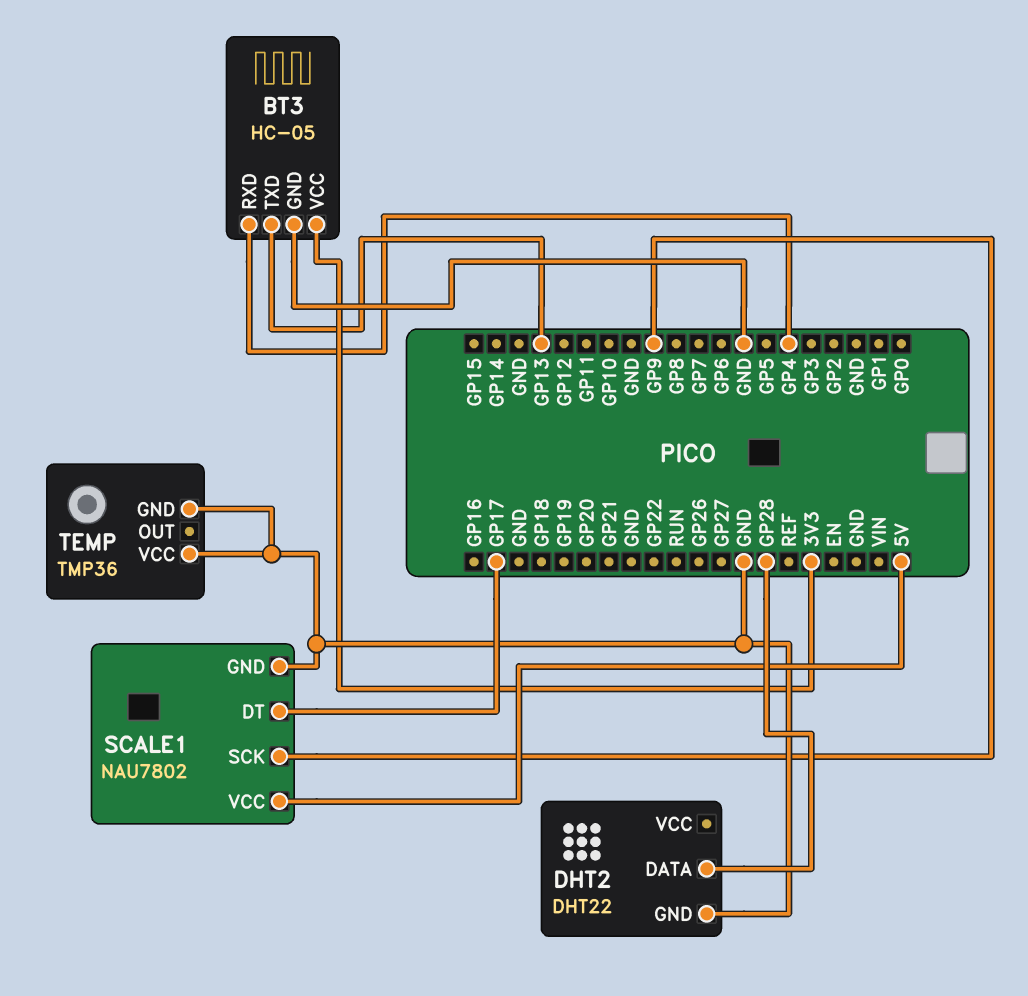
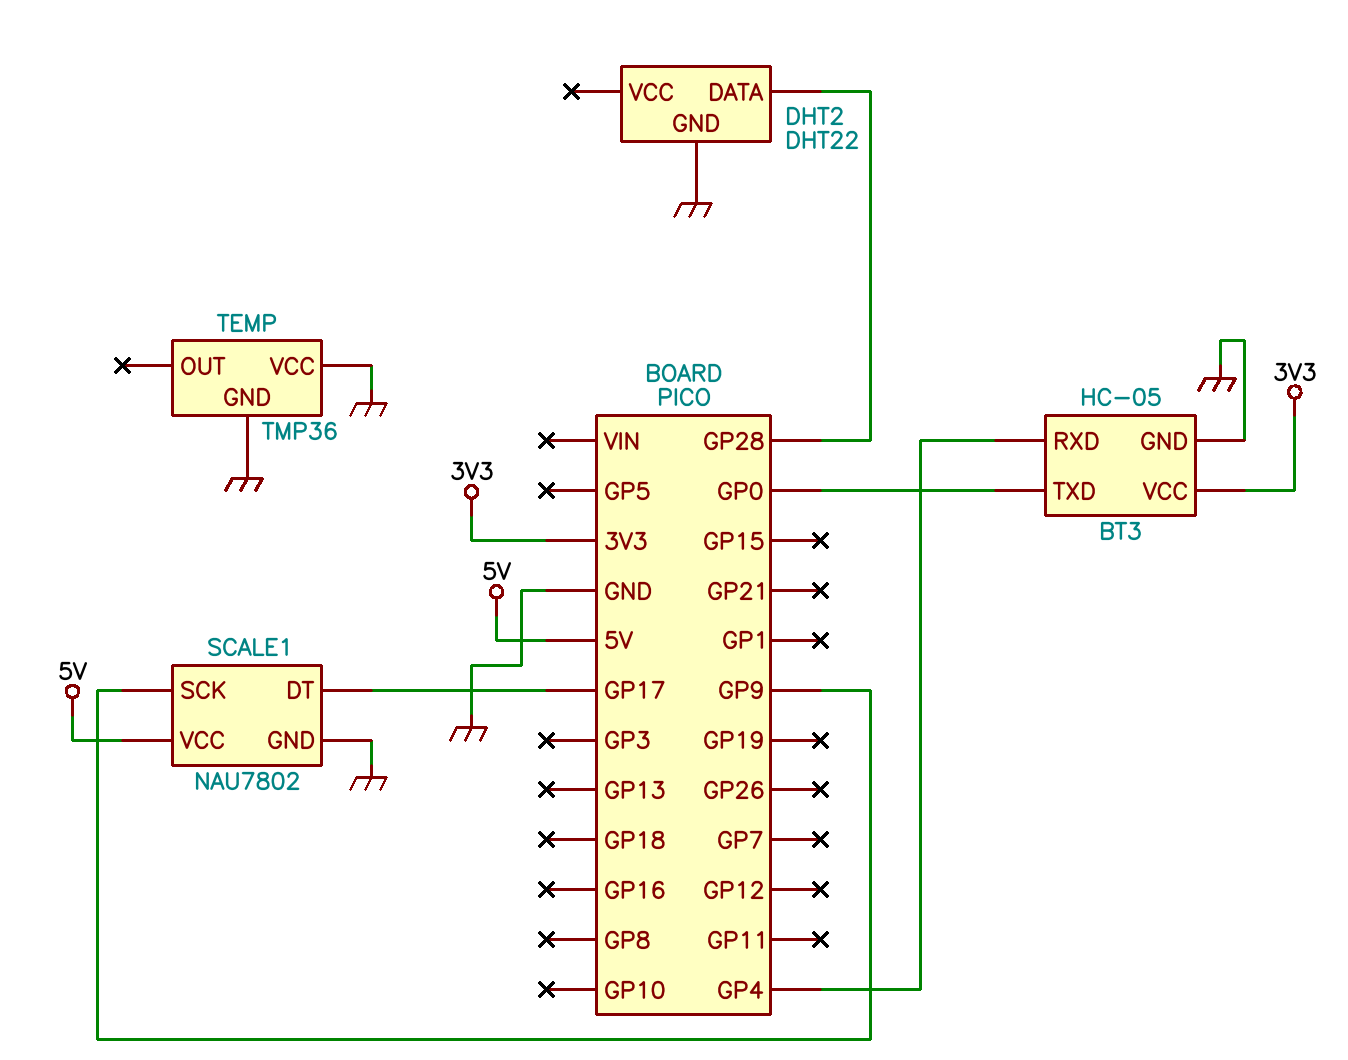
BT3 pin TXD: GP13 -> GP0

